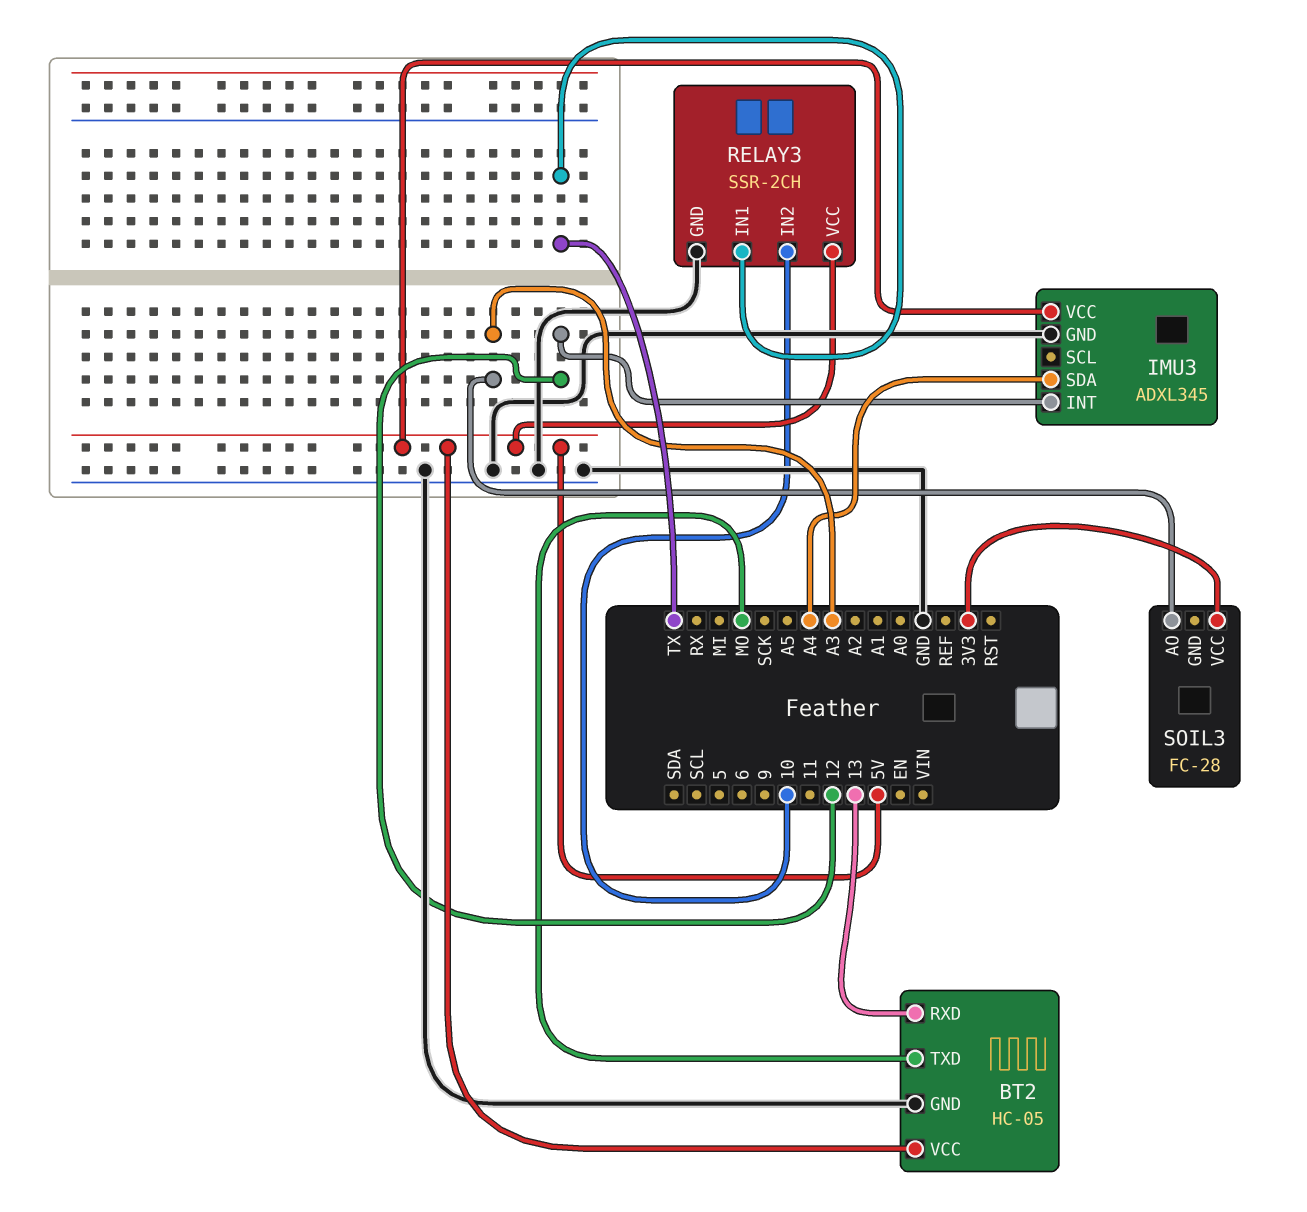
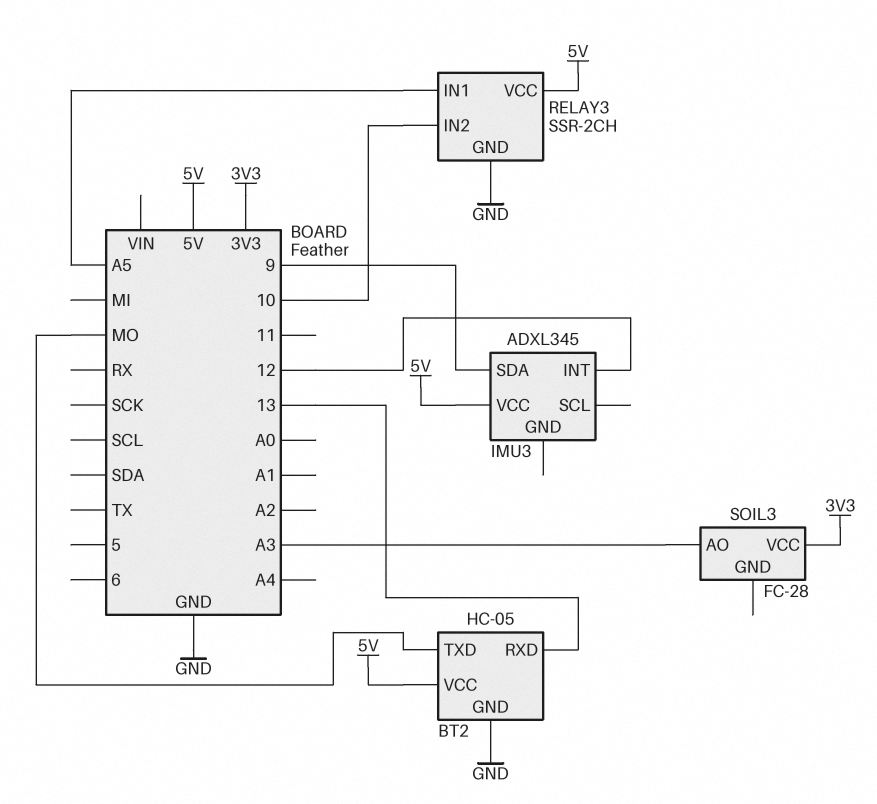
IMU3 pin GND: GND -> none
IMU3 pin SDA: A4 -> 9
RELAY3 pin IN1: TX -> A5

